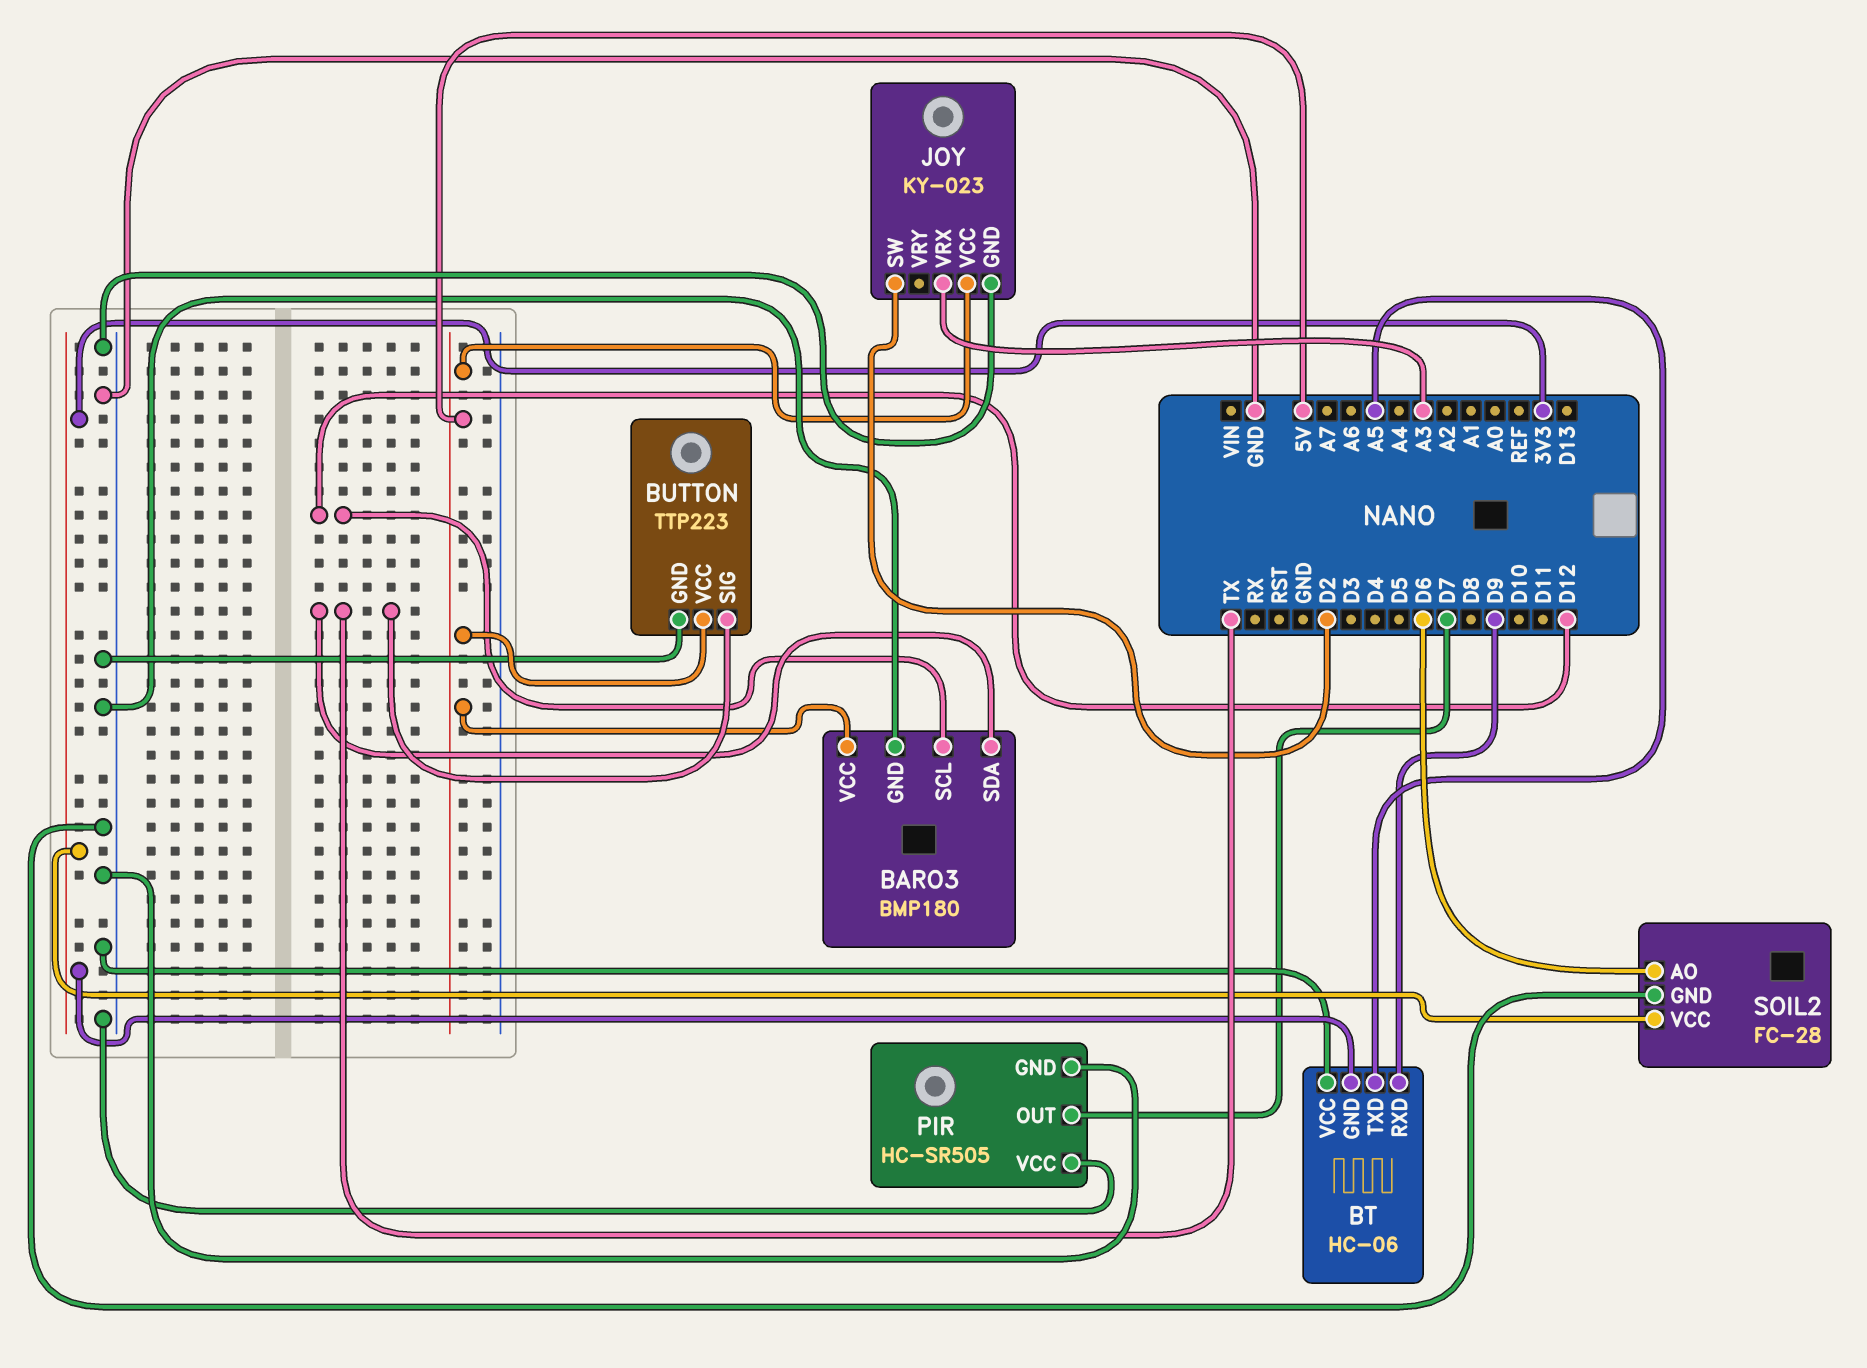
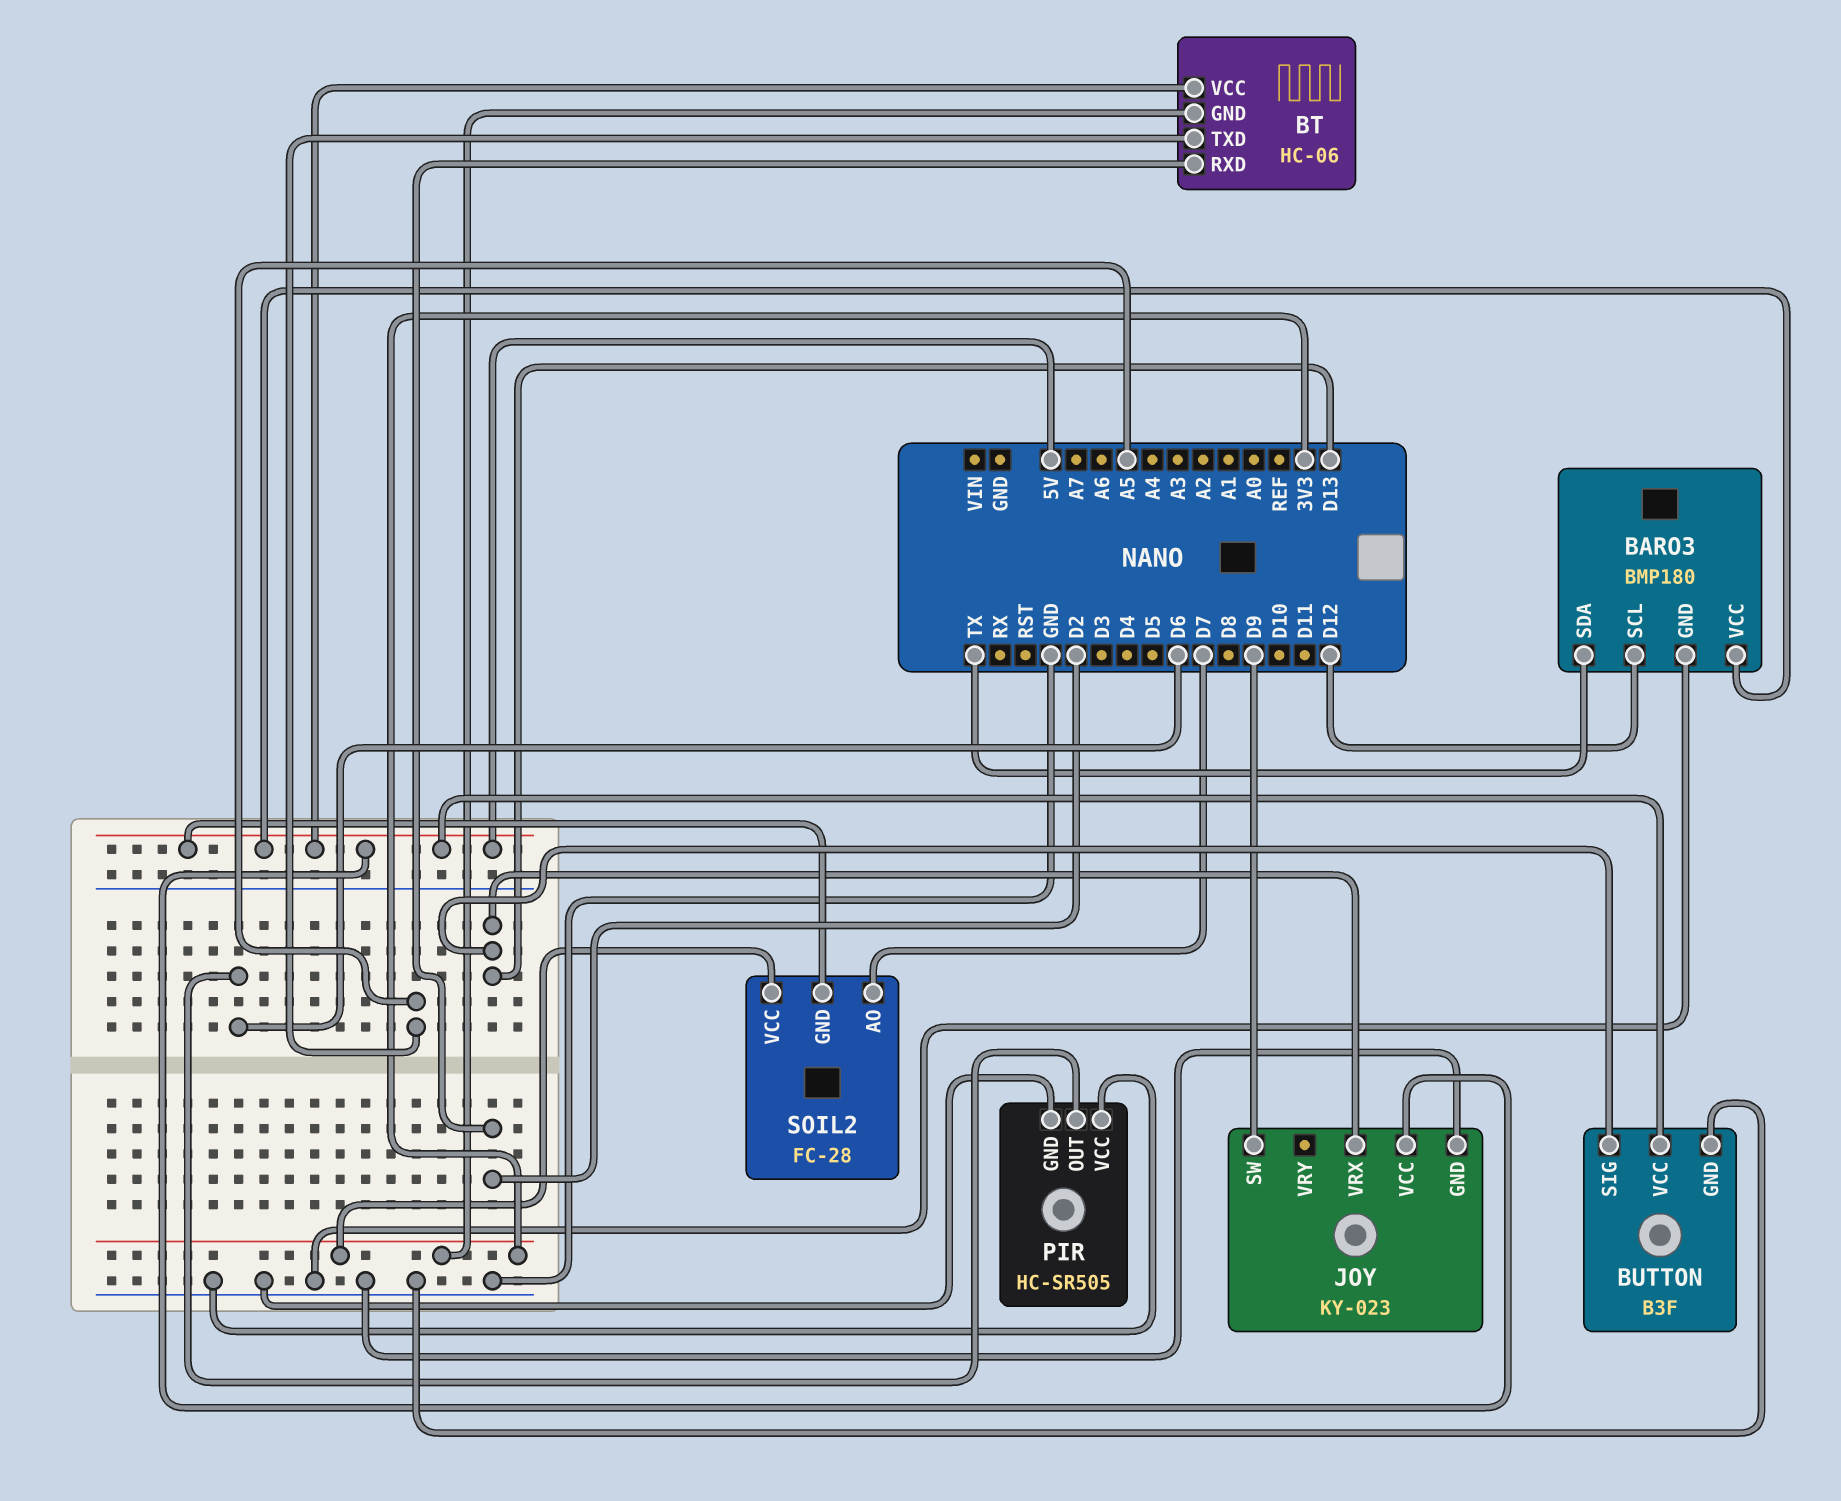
BT pin RXD: D9 -> D2
BT pin VCC: GND -> 5V
BUTTON: TTP223 -> B3F
BUTTON pin SIG: TX -> D13
JOY pin SW: D2 -> D9
JOY pin VRX: A3 -> D13
PIR pin OUT: D7 -> D6
SOIL2 pin AO: D6 -> D7
SOIL2 pin GND: GND -> 5V

